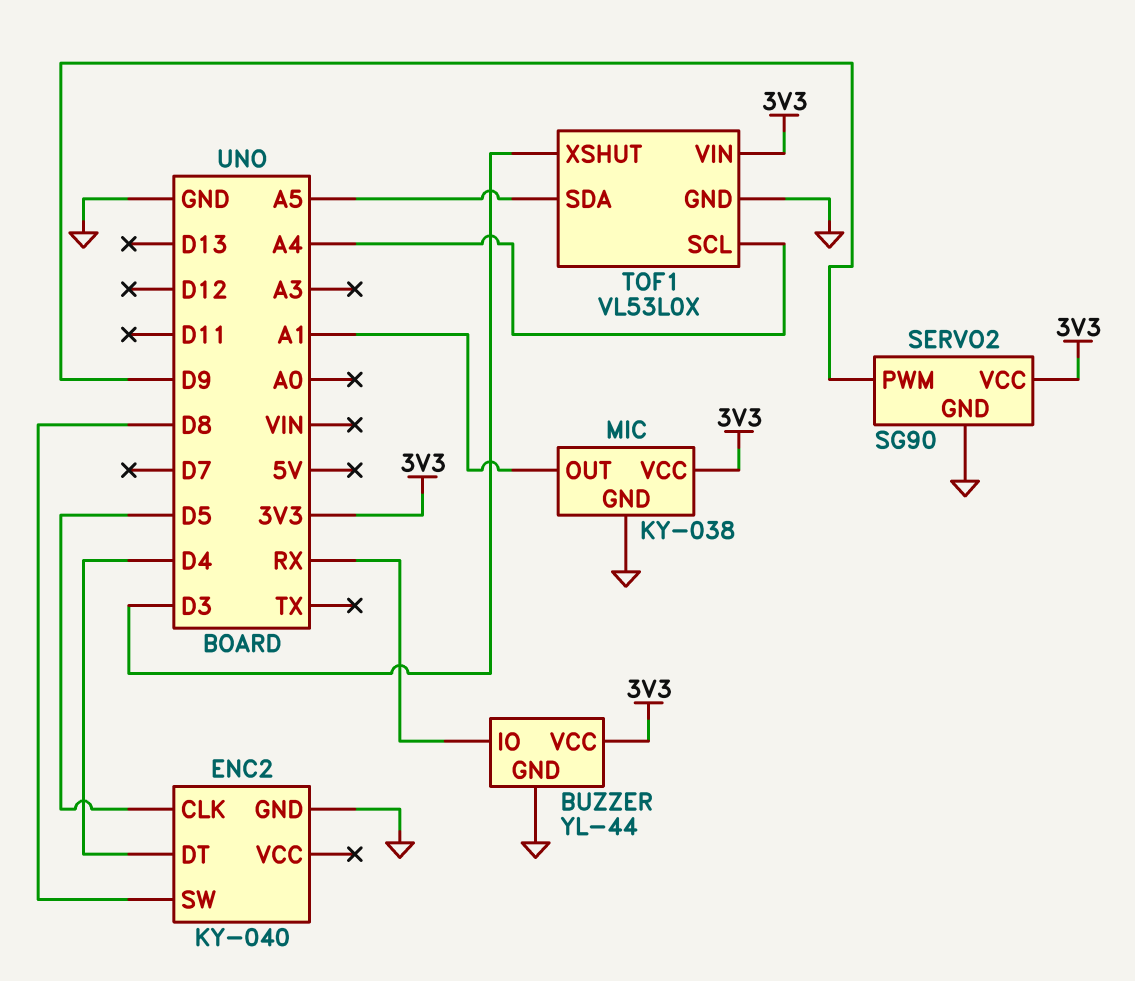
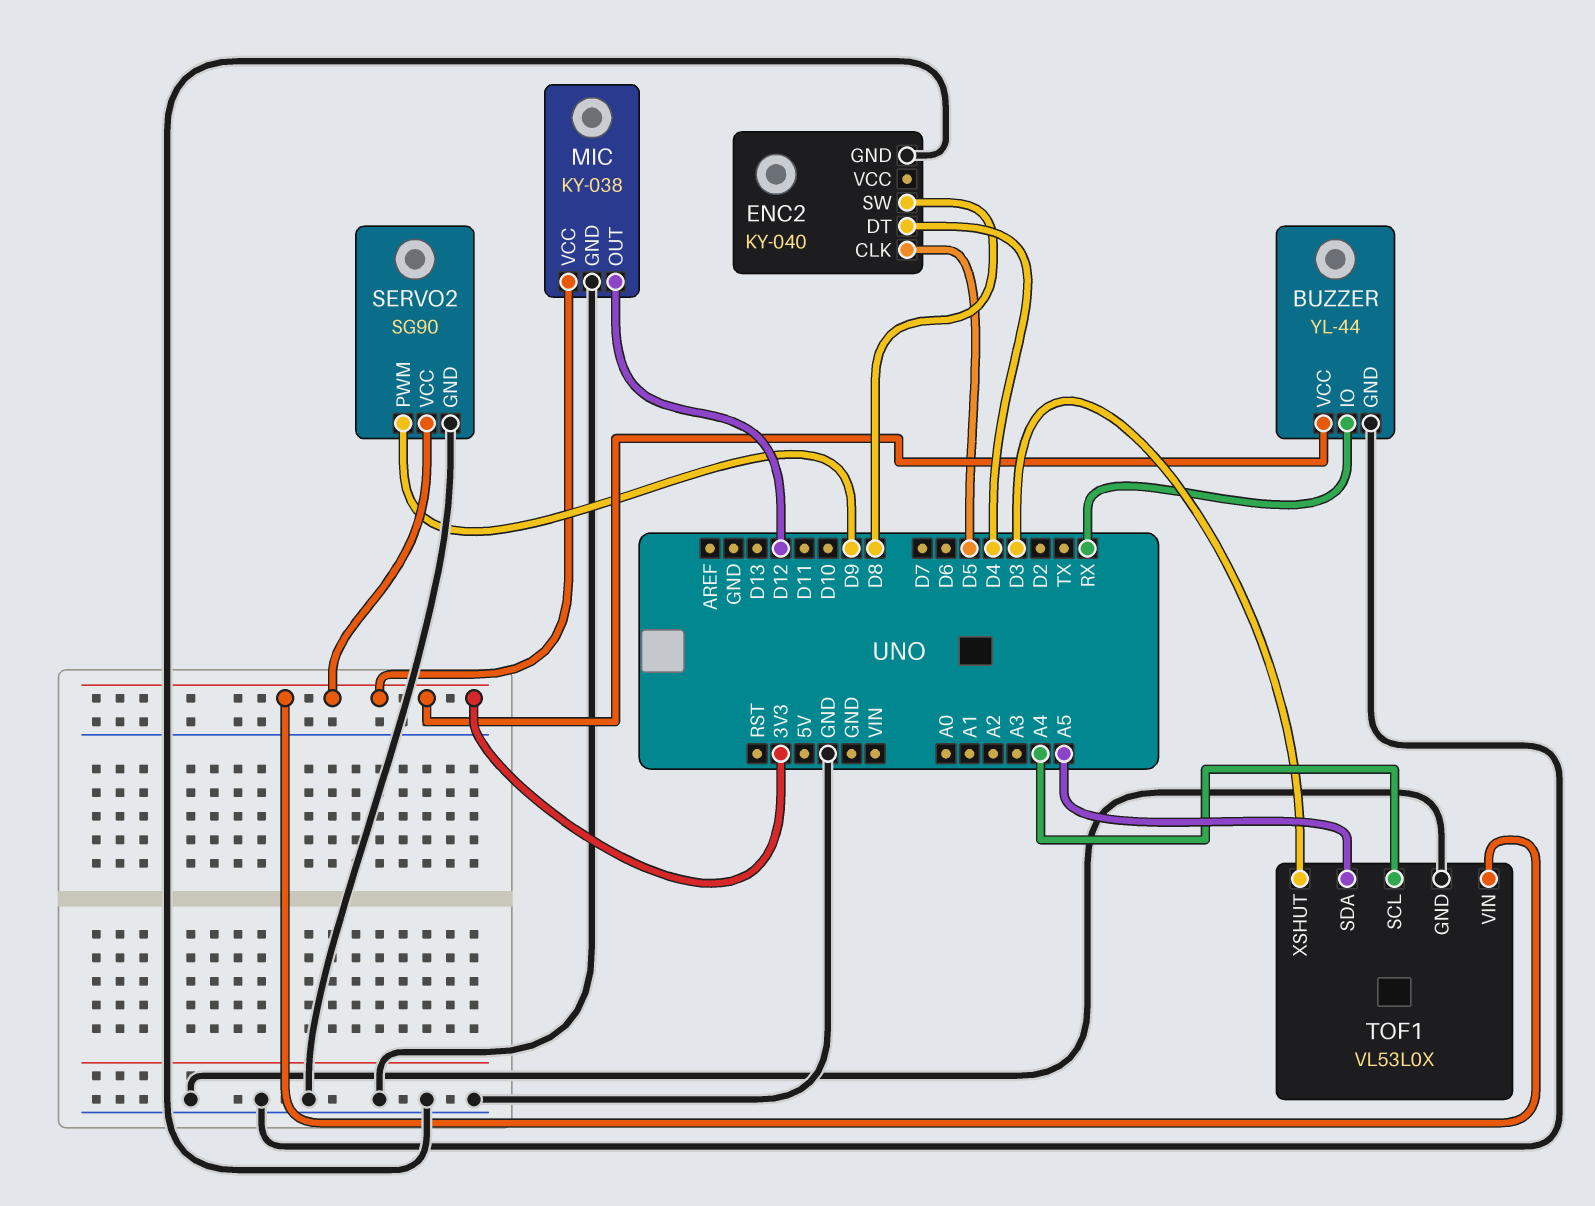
MIC pin OUT: A1 -> D12

